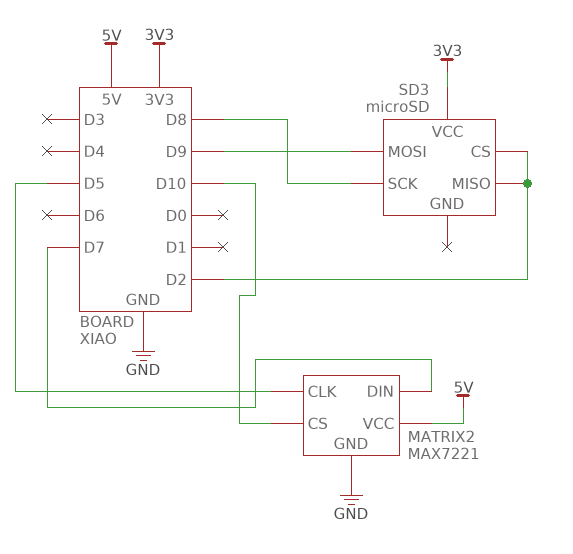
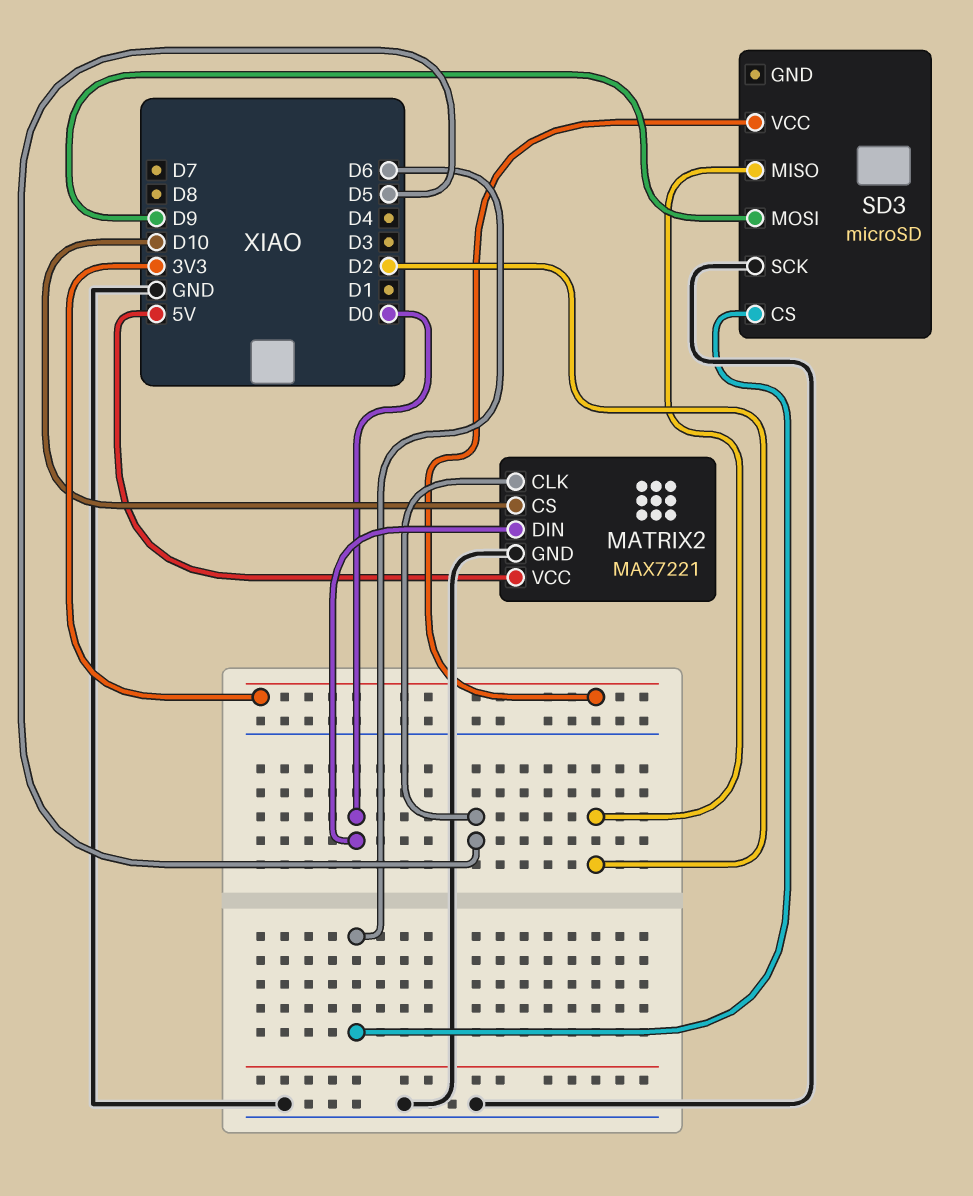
MATRIX2 pin DIN: D7 -> D0
SD3 pin CS: D2 -> D6
SD3 pin SCK: D8 -> GND

